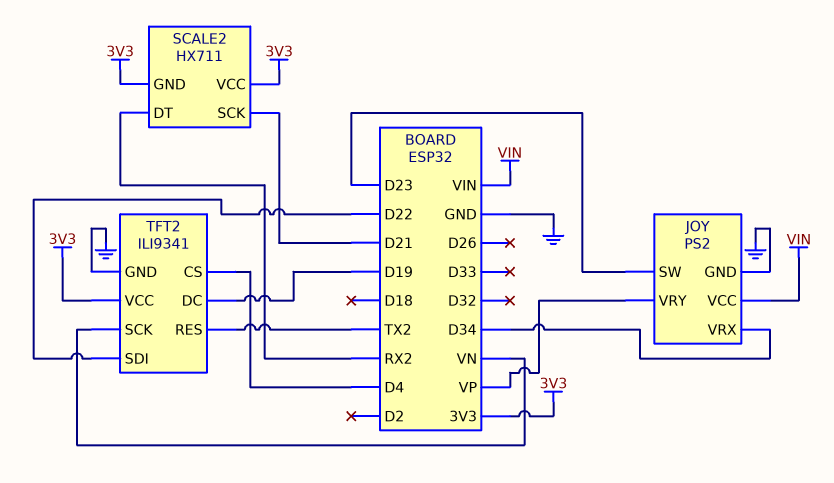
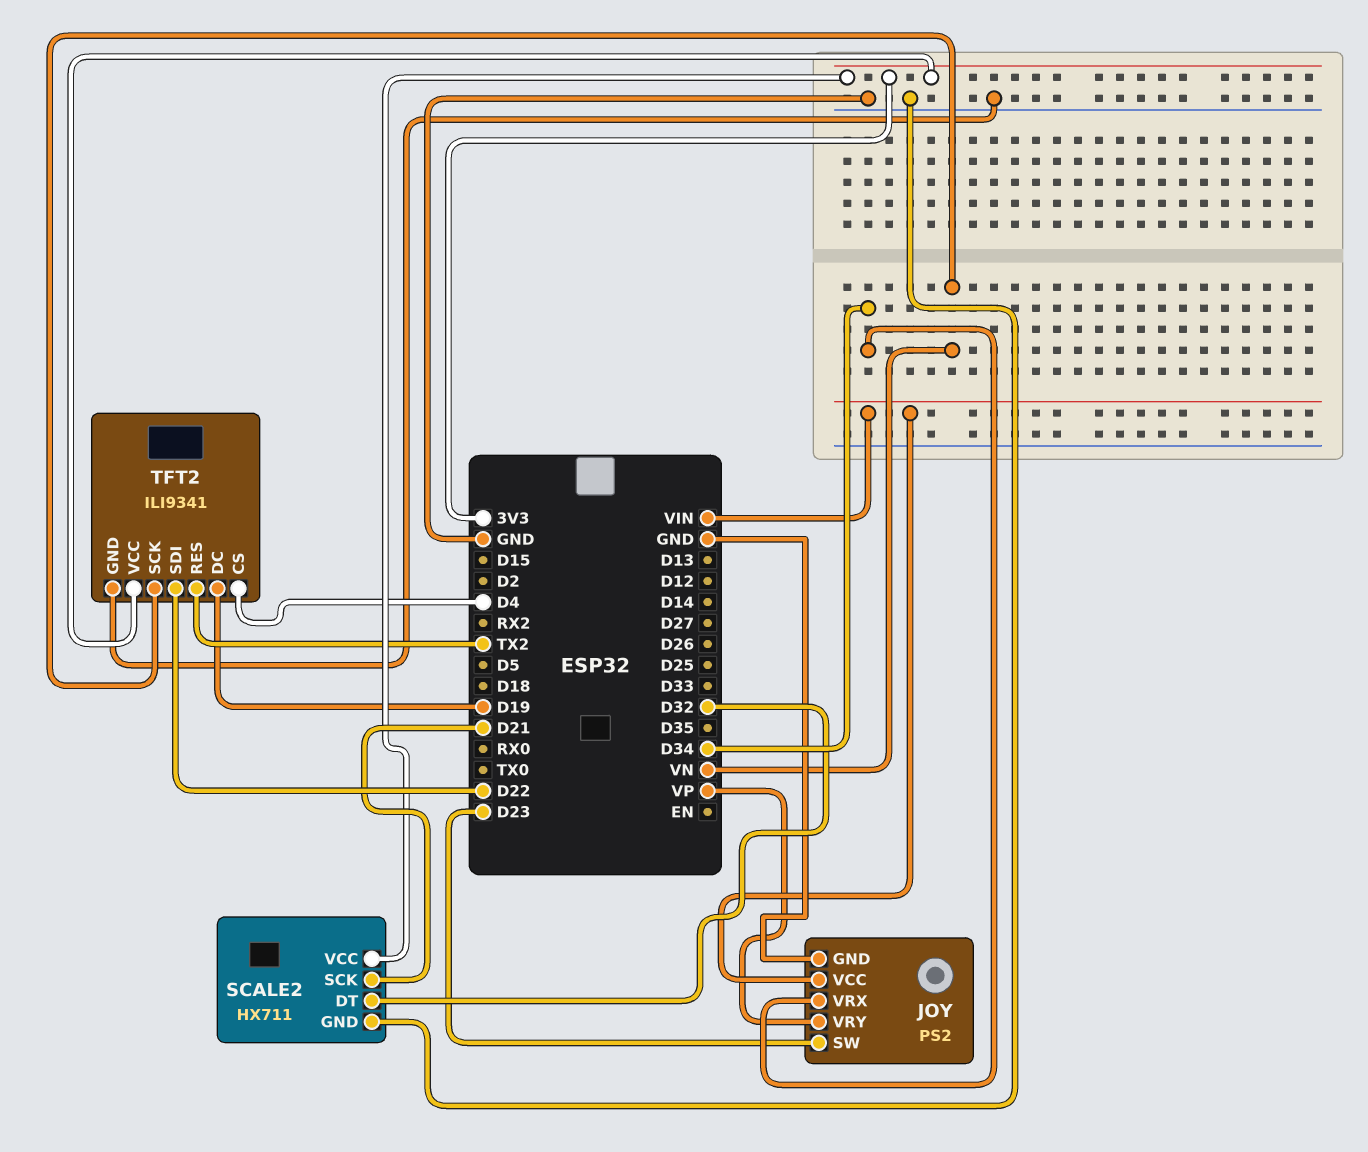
SCALE2 pin DT: RX2 -> D32
SCALE2 pin GND: 3V3 -> GND

